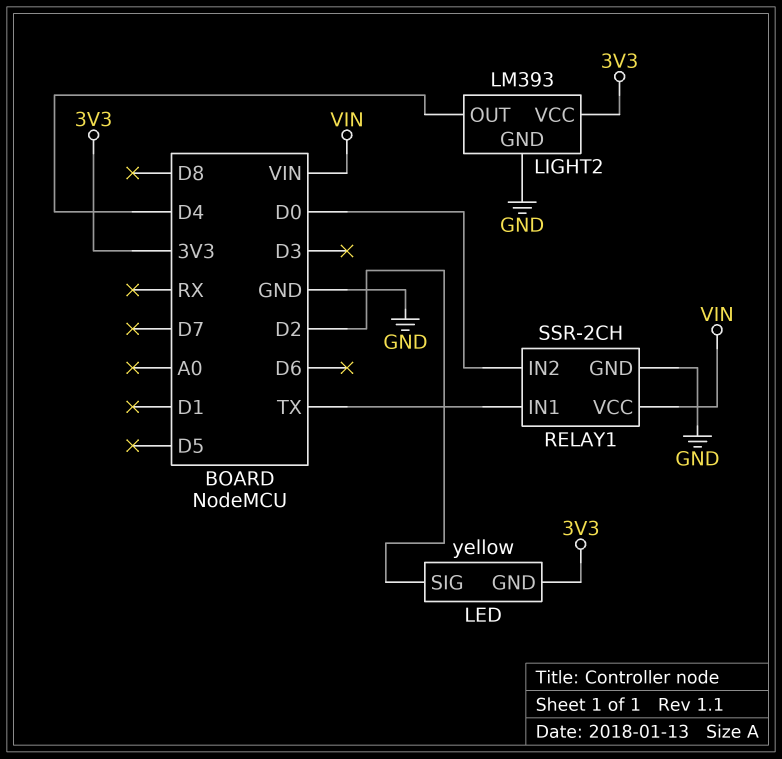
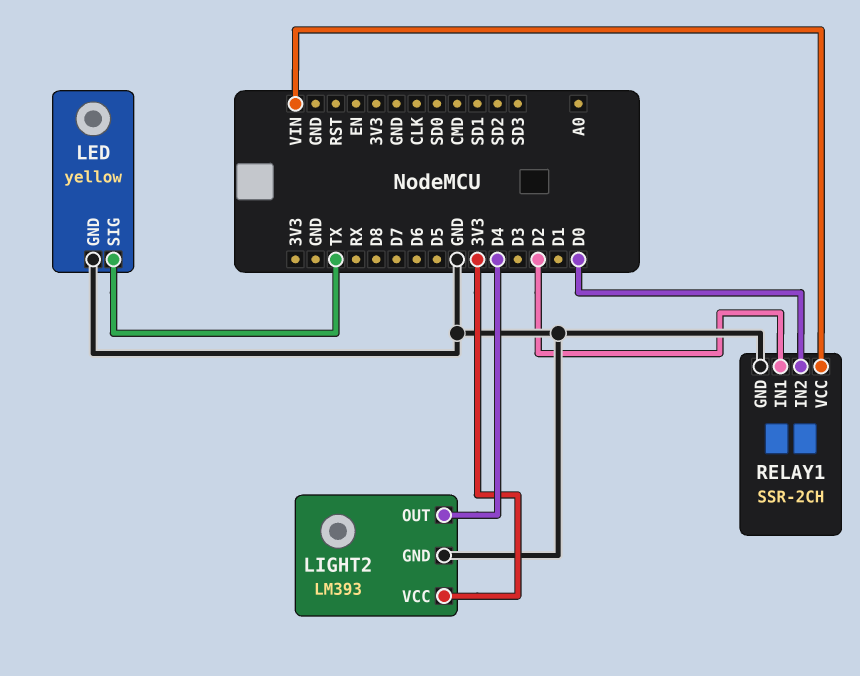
LED pin GND: 3V3 -> GND
LED pin SIG: D2 -> TX
RELAY1 pin IN1: TX -> D2

